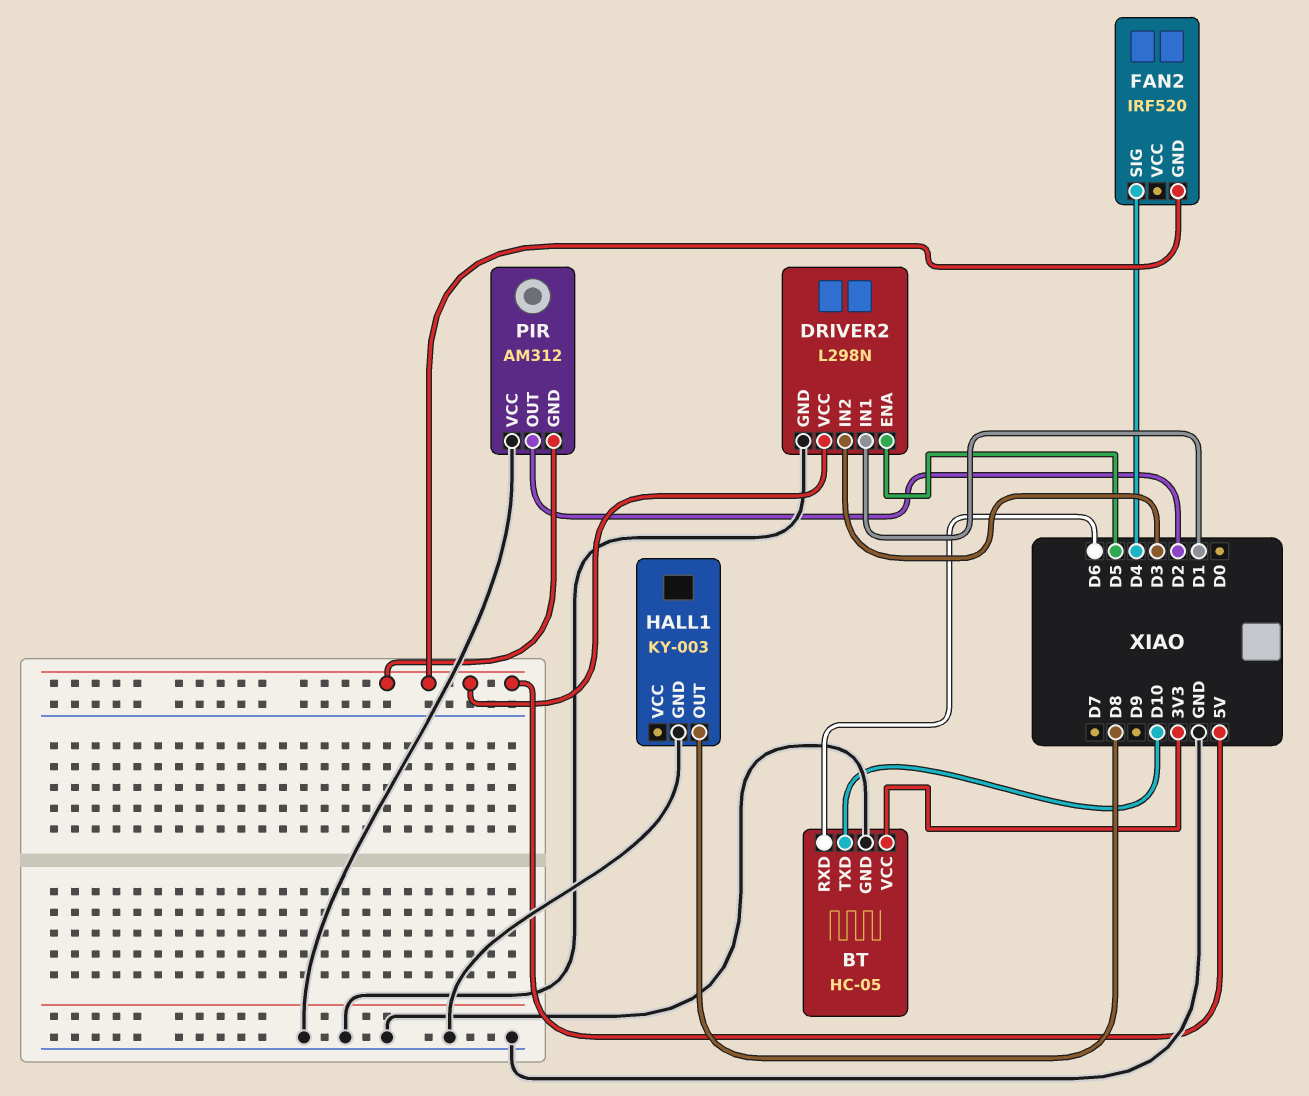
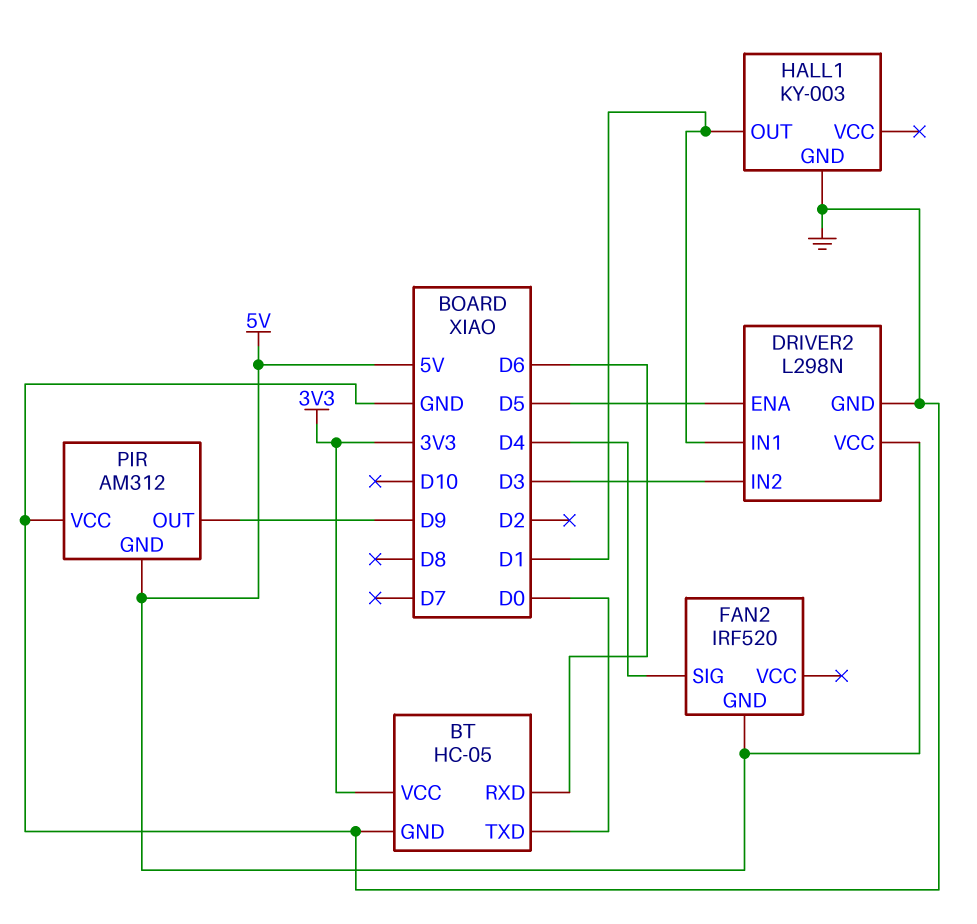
BT pin TXD: D10 -> D0
HALL1 pin OUT: D8 -> D1
PIR pin OUT: D2 -> D9

